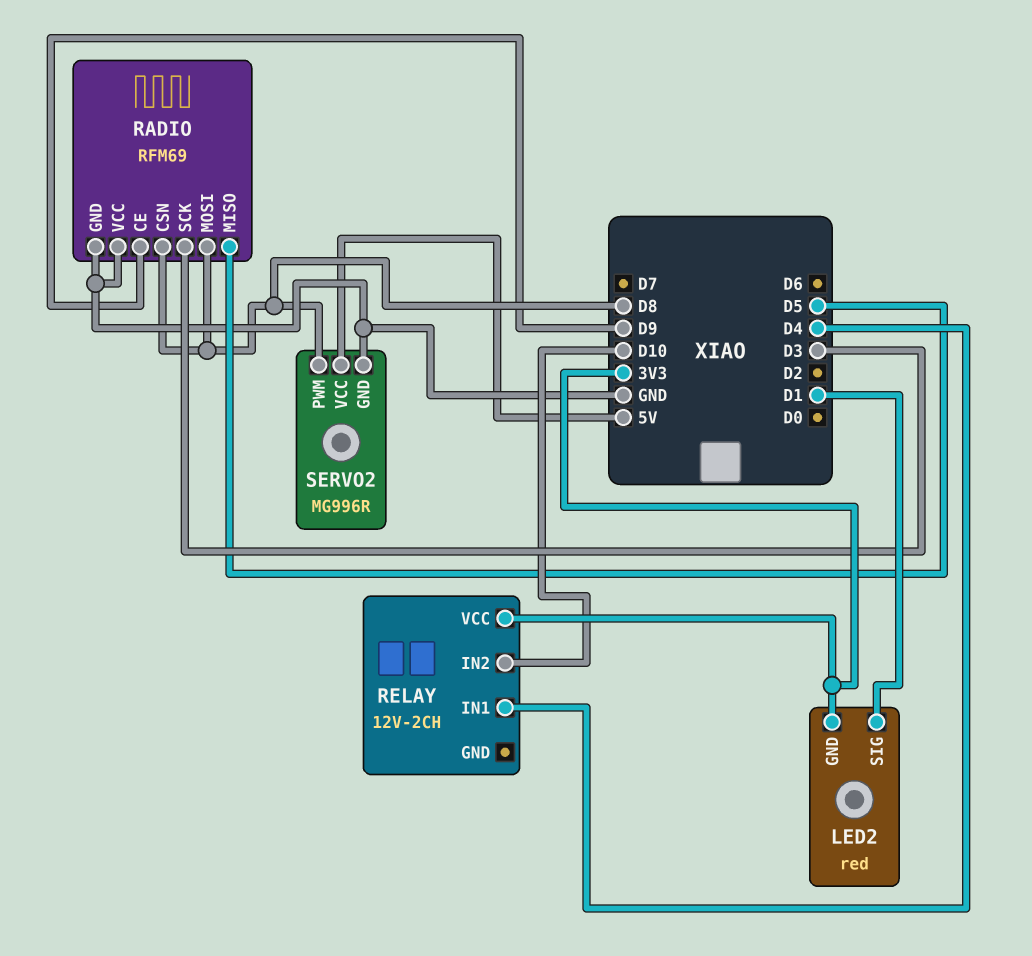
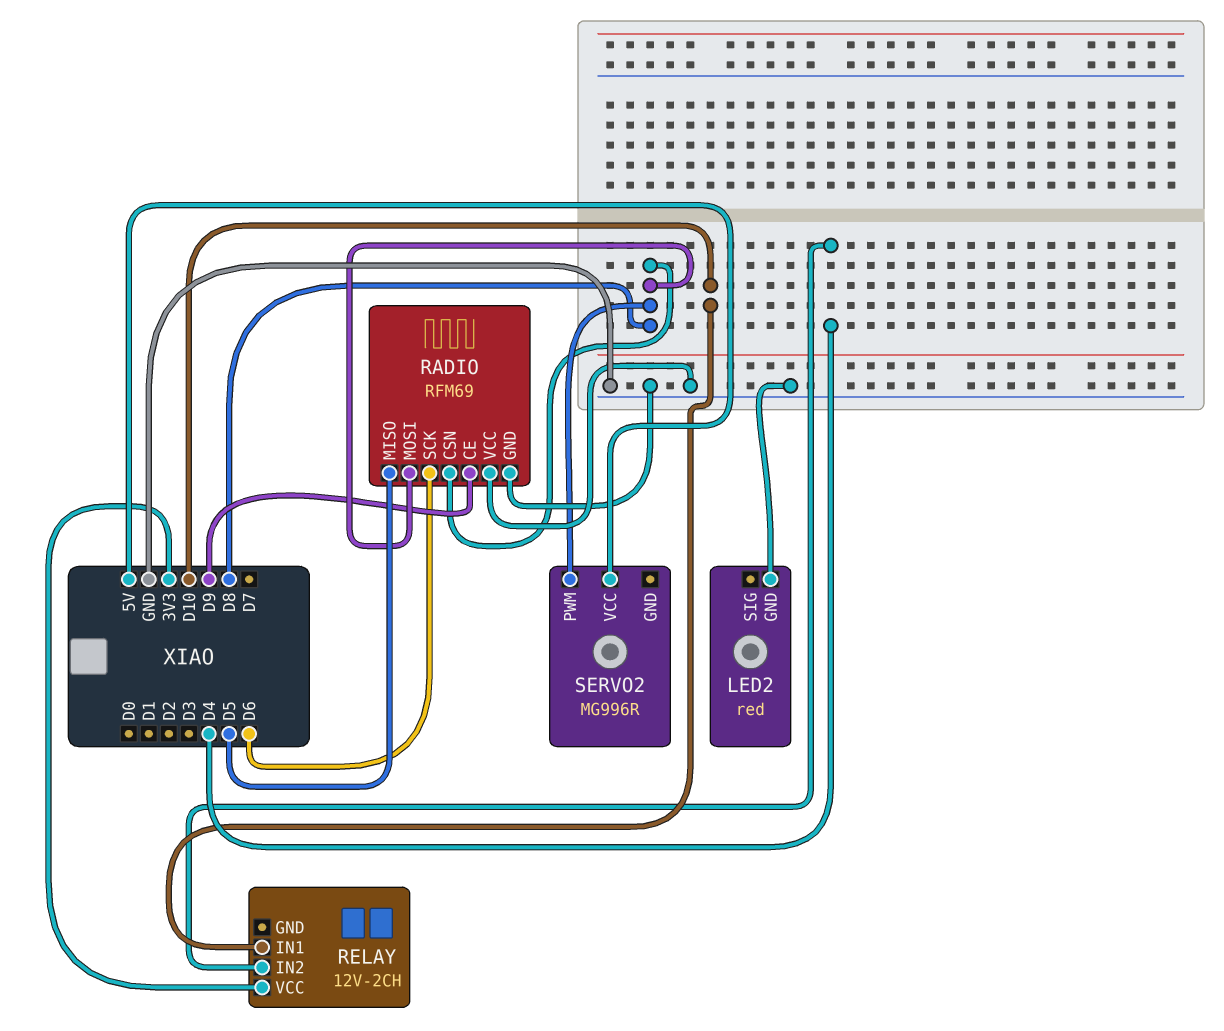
LED2 pin GND: 3V3 -> GND
LED2 pin SIG: D1 -> none
RADIO pin SCK: D3 -> D6
RELAY pin IN1: D4 -> D10
RELAY pin IN2: D10 -> D4
SERVO2 pin GND: GND -> none

